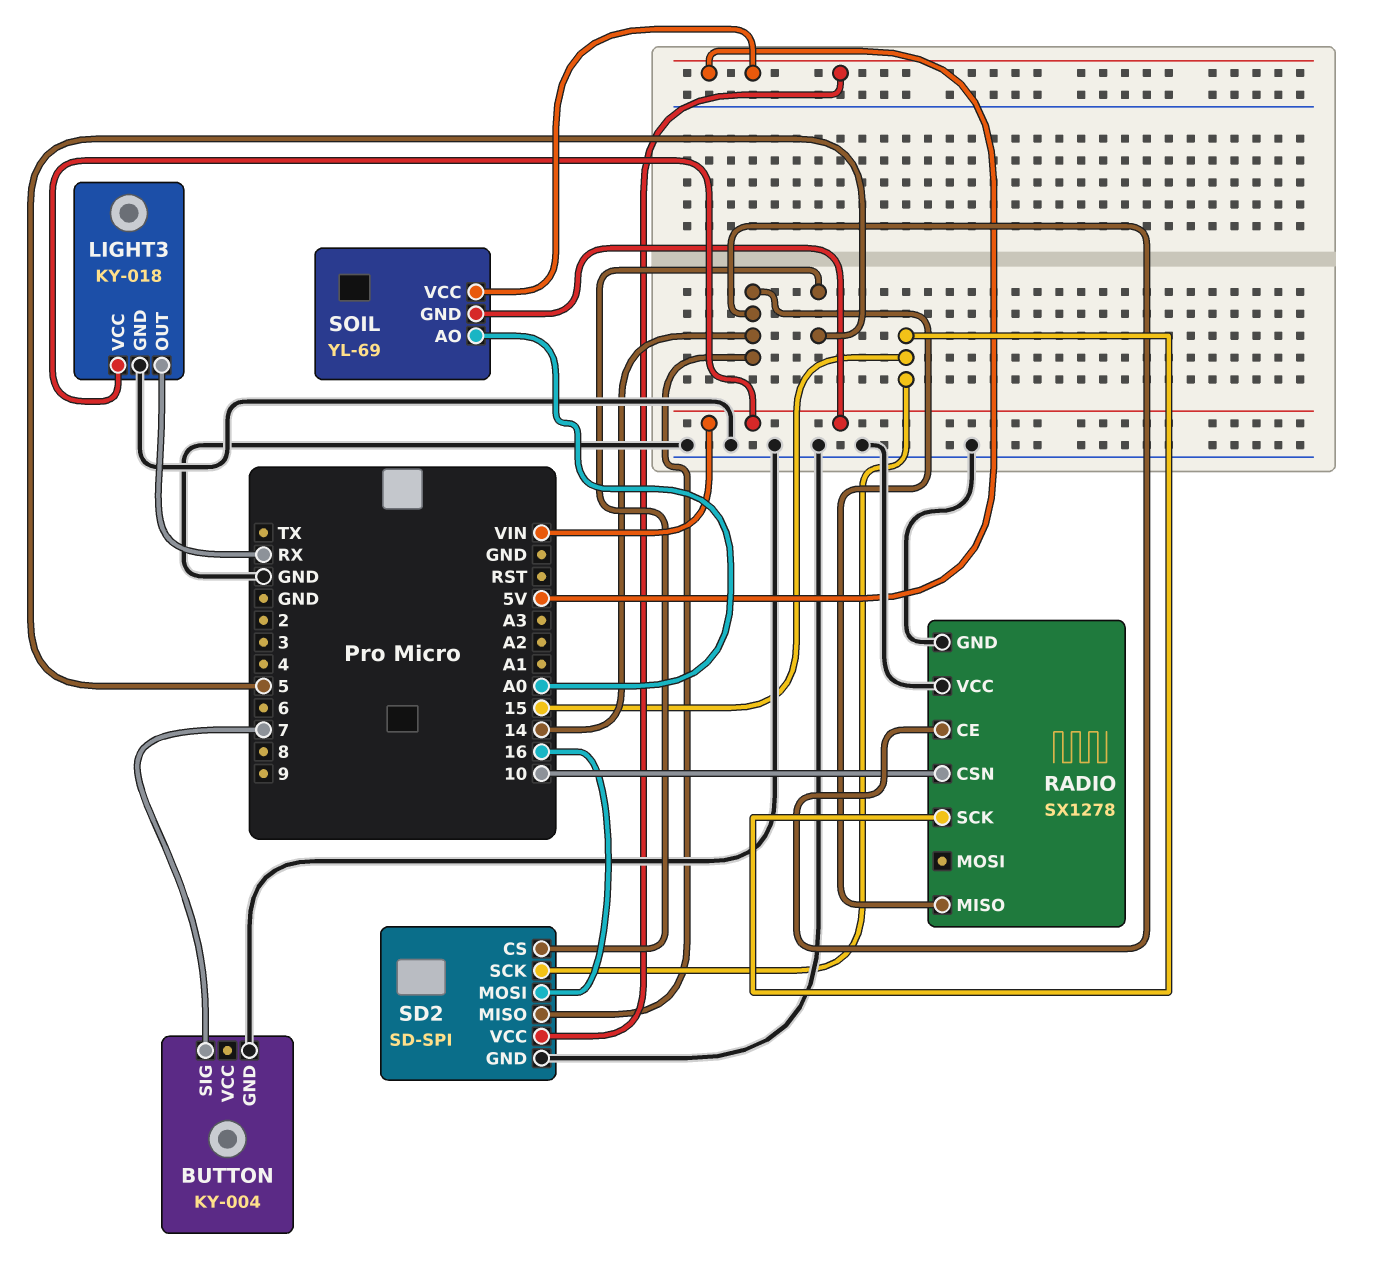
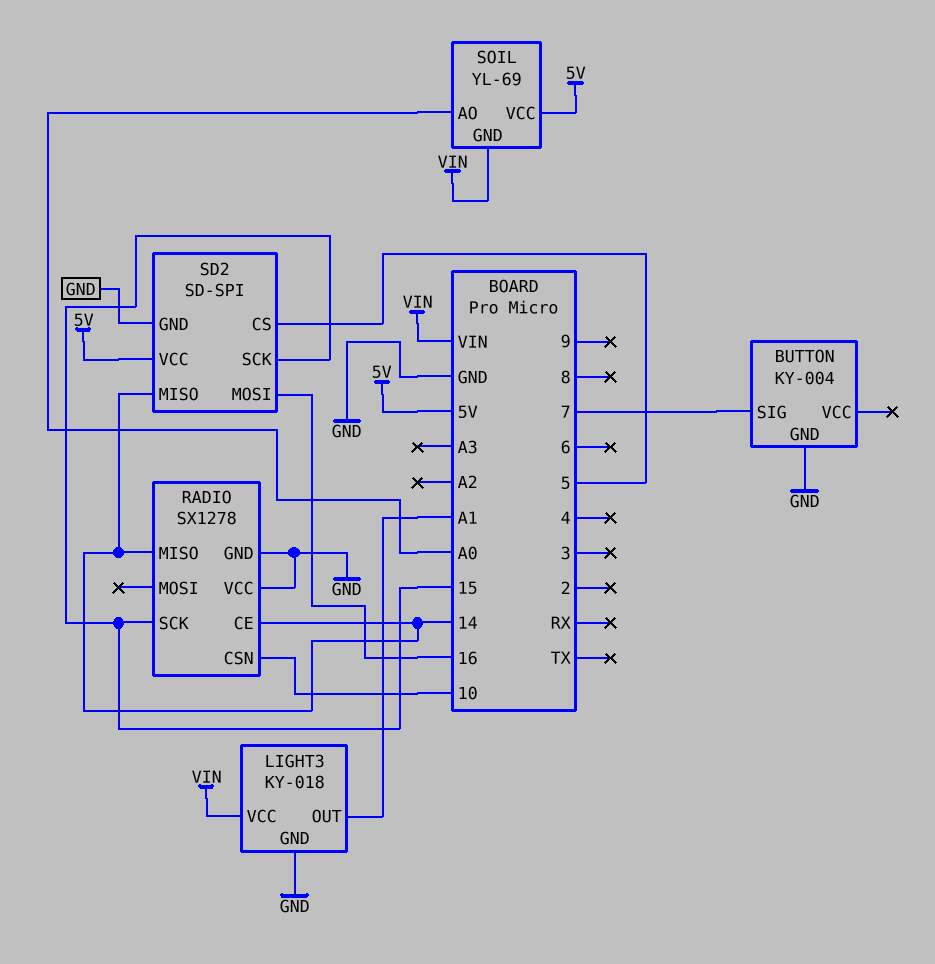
LIGHT3 pin OUT: RX -> A1

